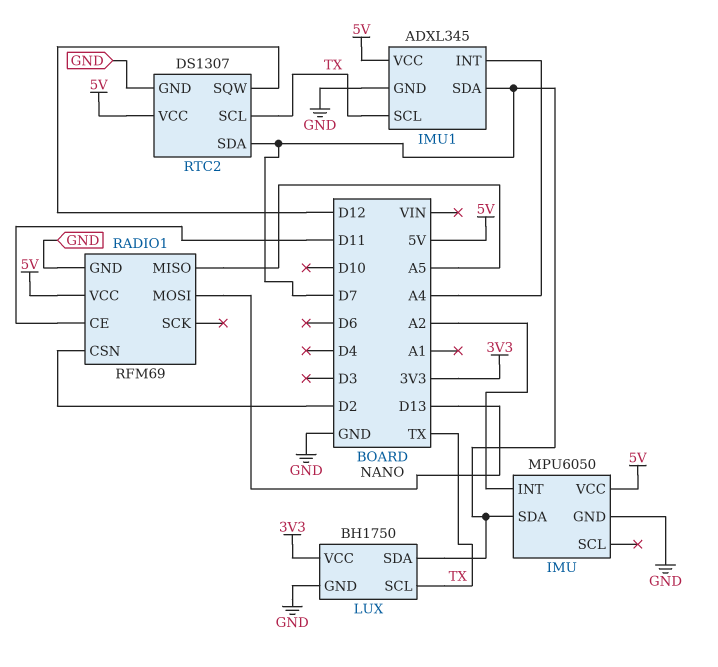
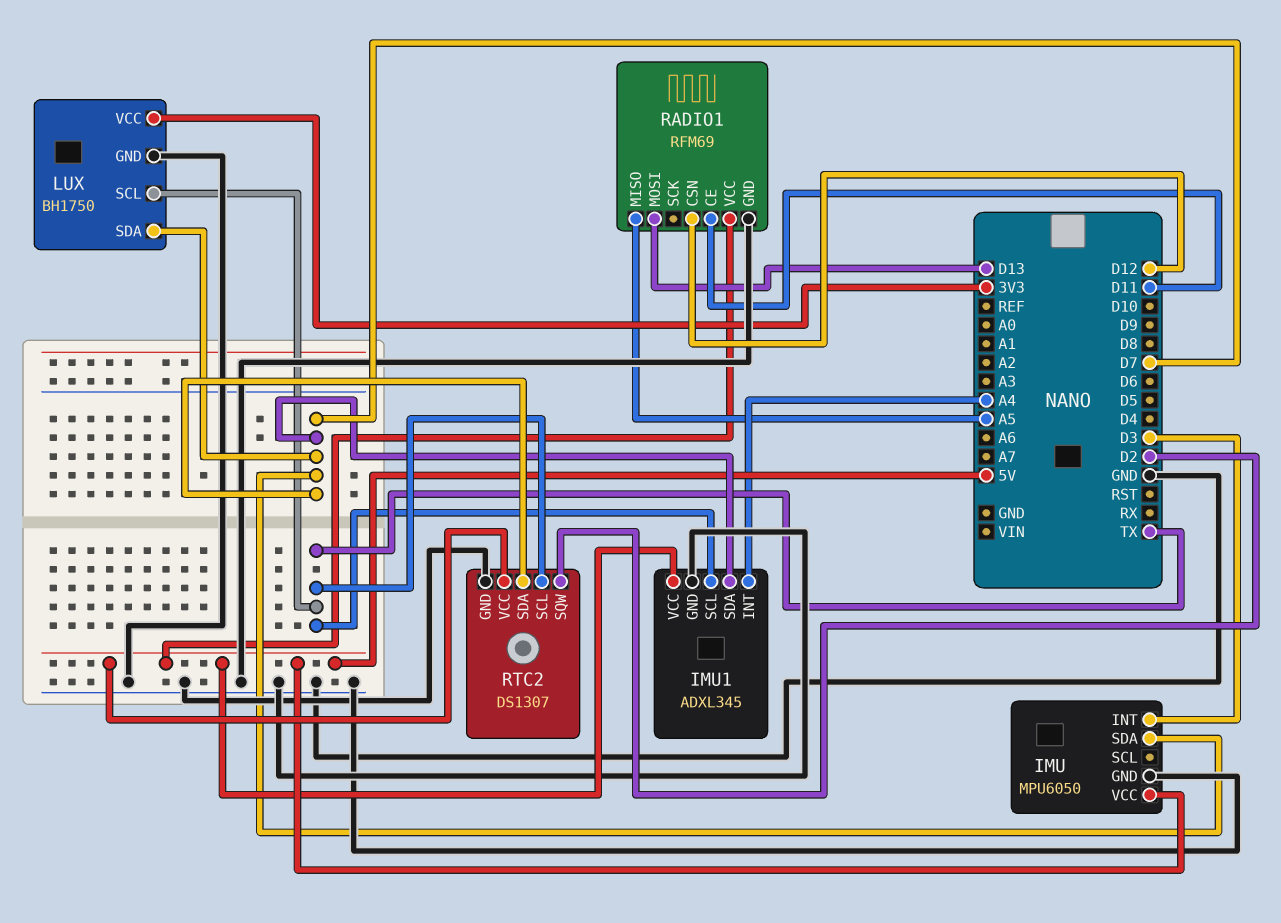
IMU pin INT: A2 -> D3
RADIO1 pin CSN: D2 -> D12
RTC2 pin SQW: D12 -> D2

